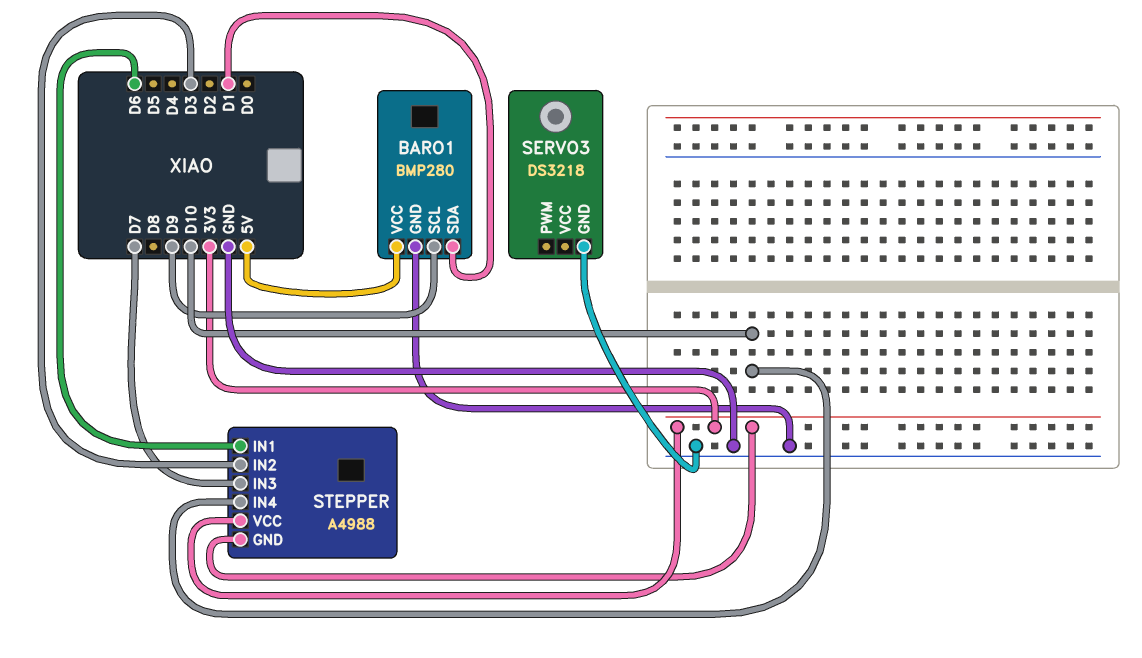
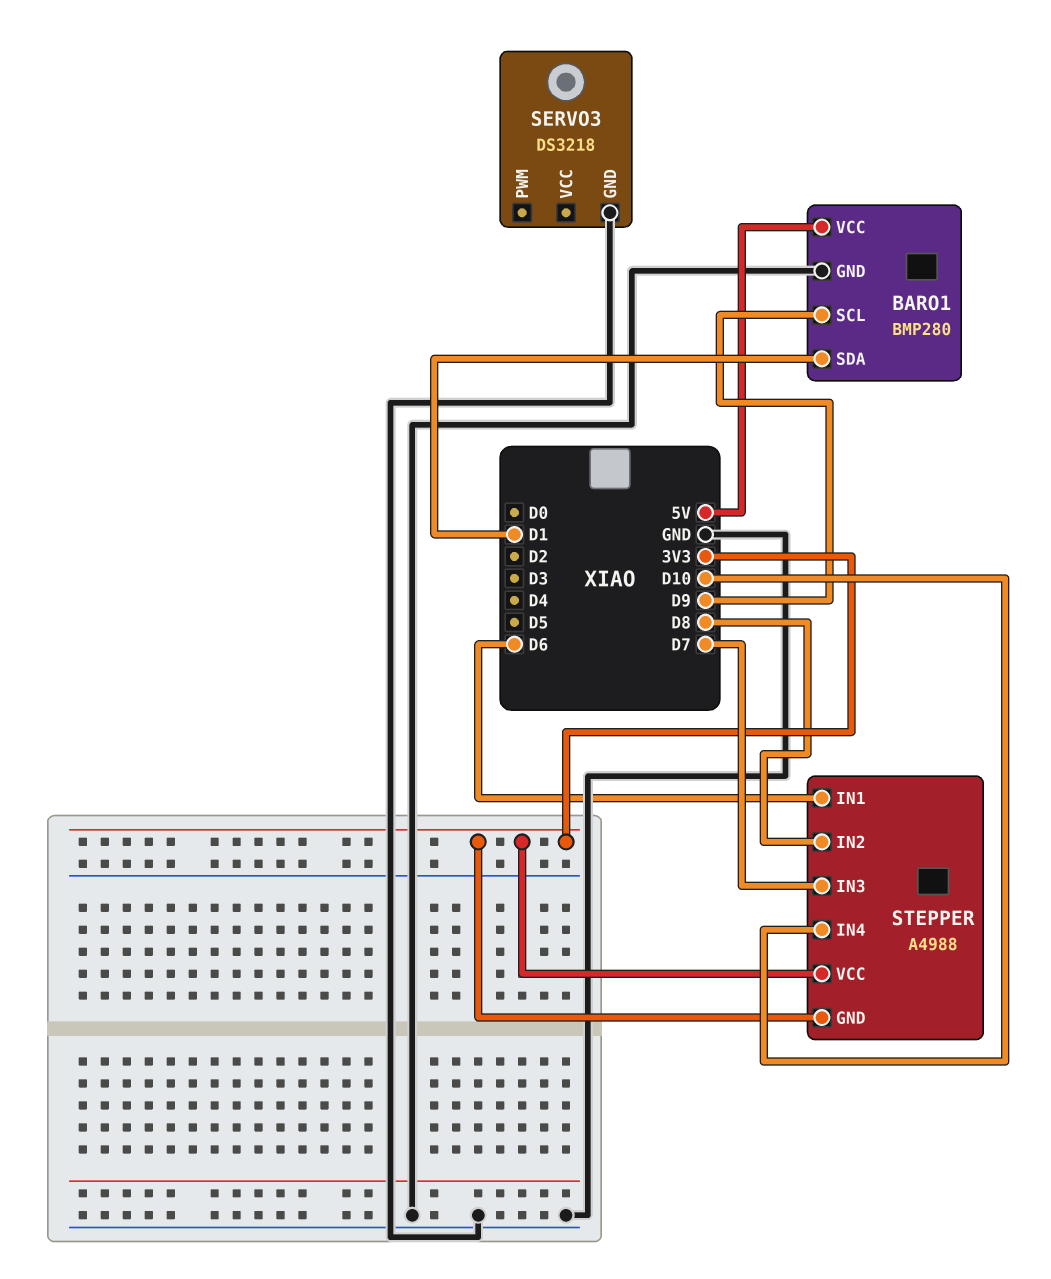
STEPPER pin IN2: D3 -> D8

